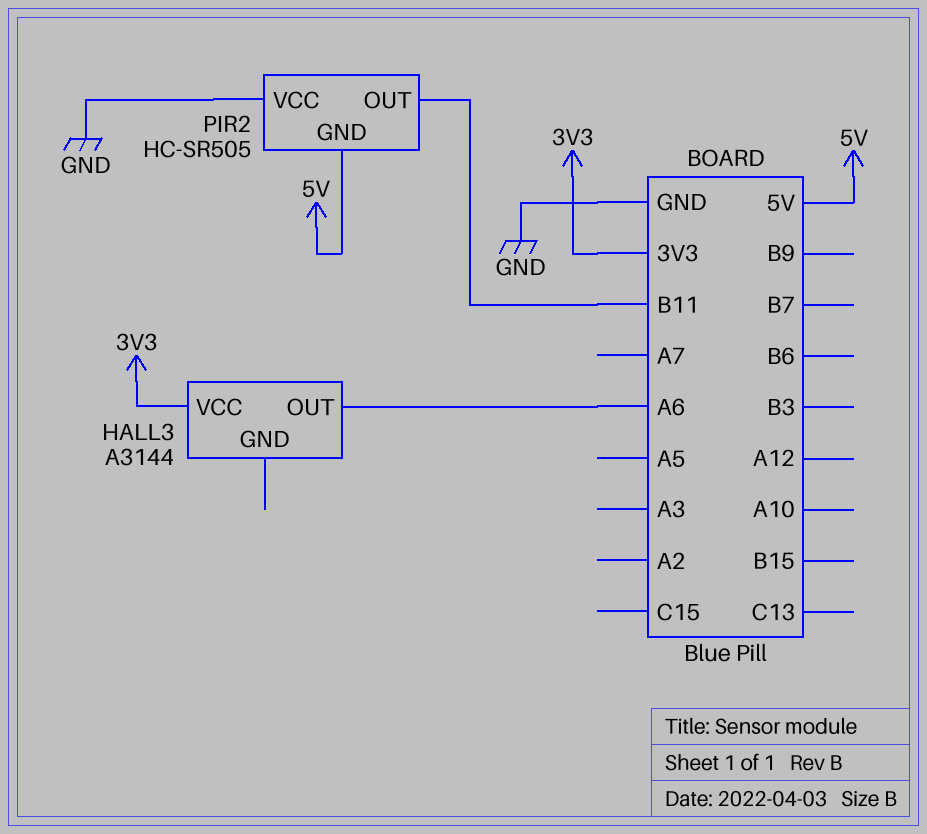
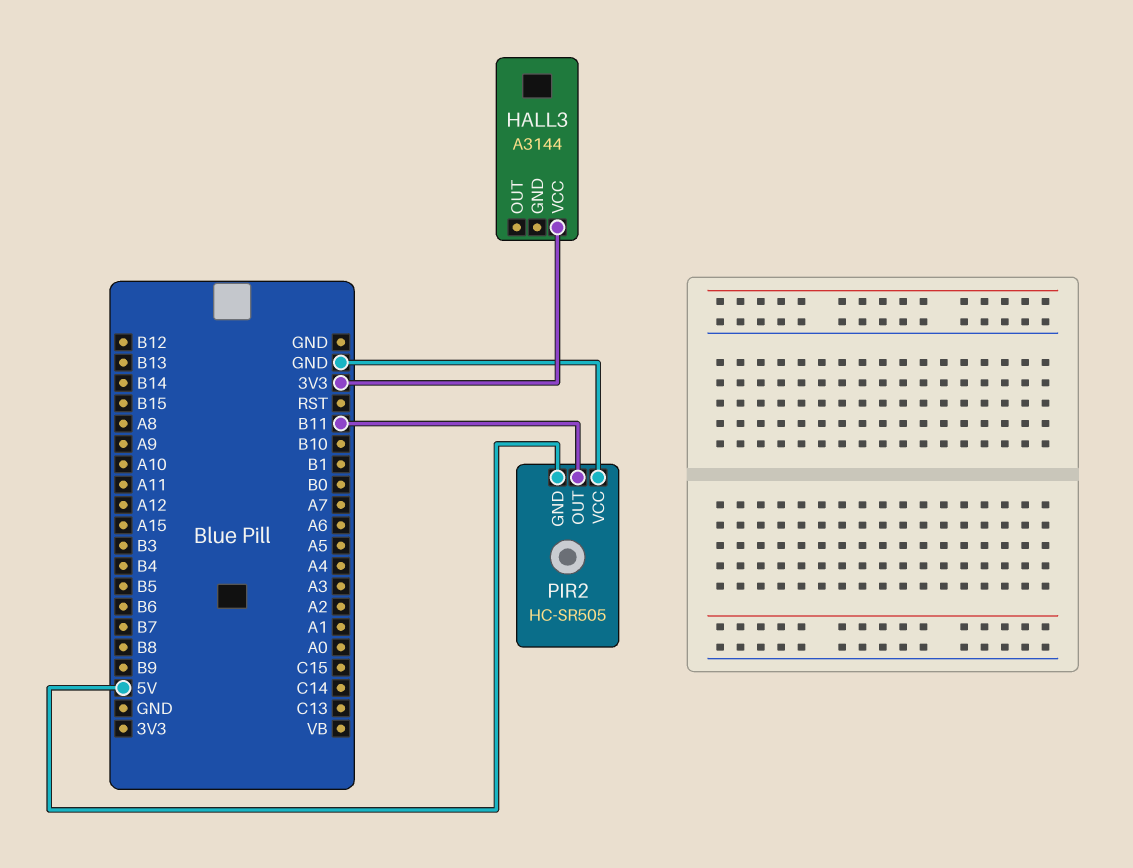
HALL3 pin OUT: A6 -> none

